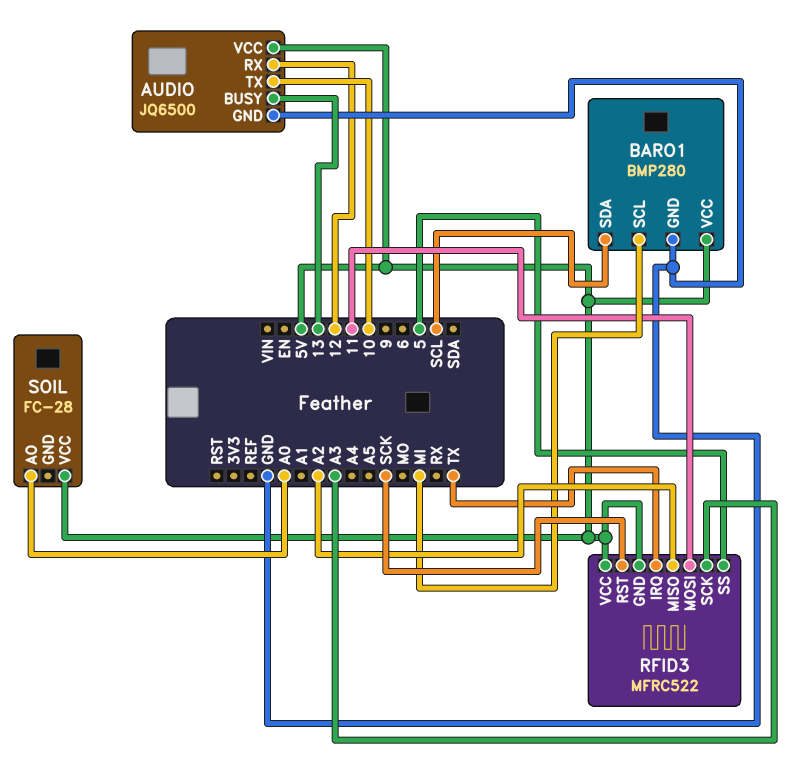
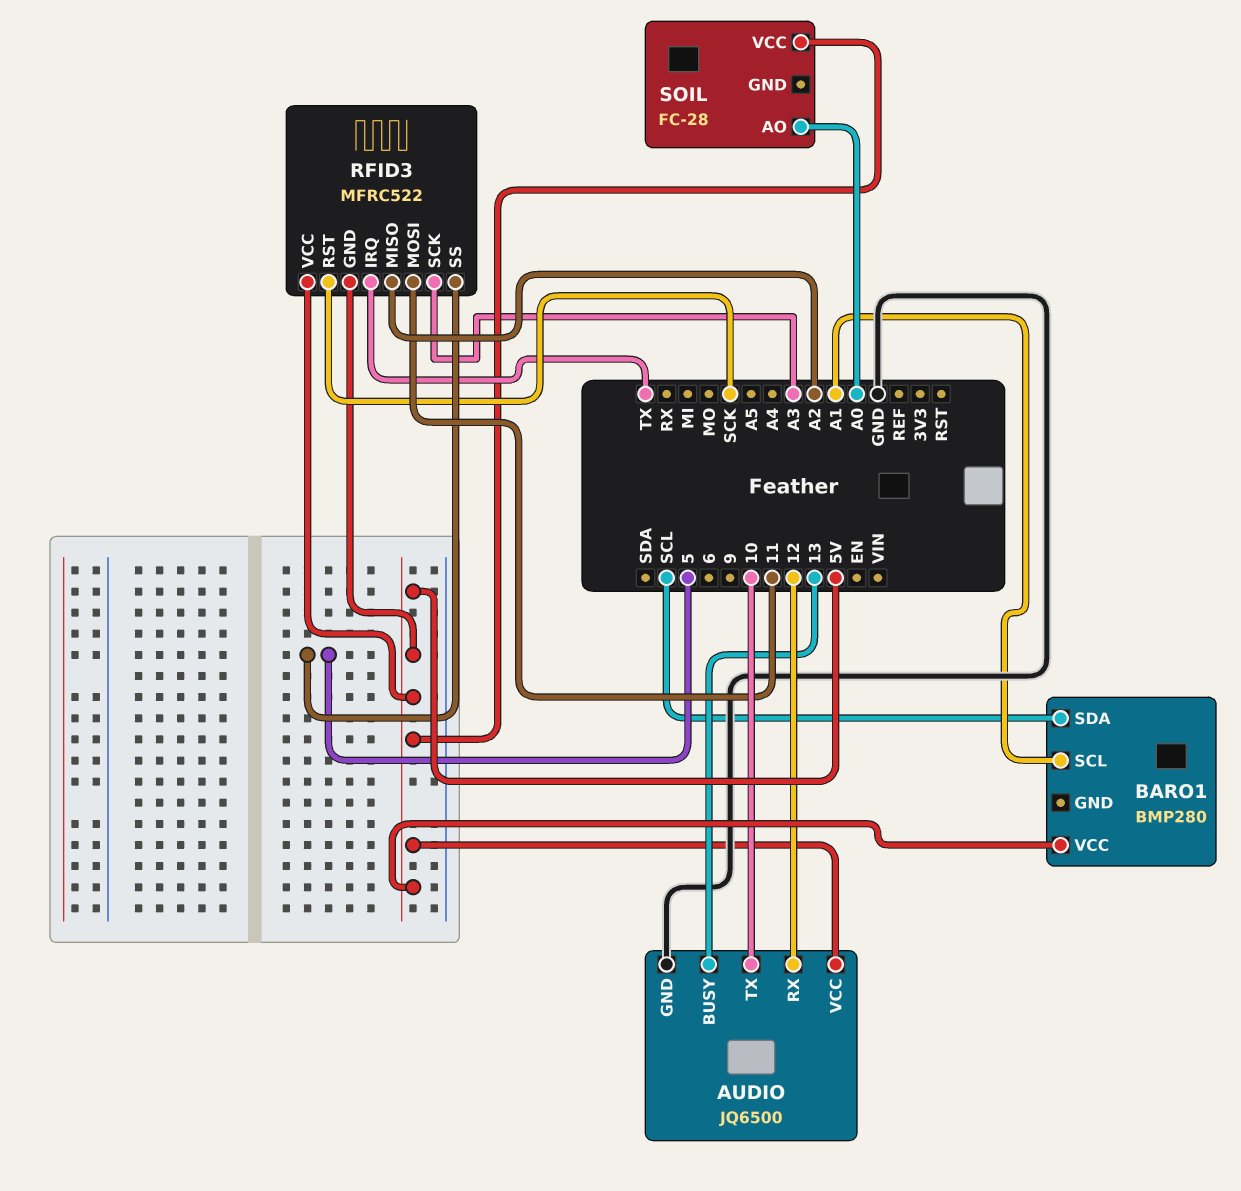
BARO1 pin GND: GND -> none
BARO1 pin SCL: MI -> A1

